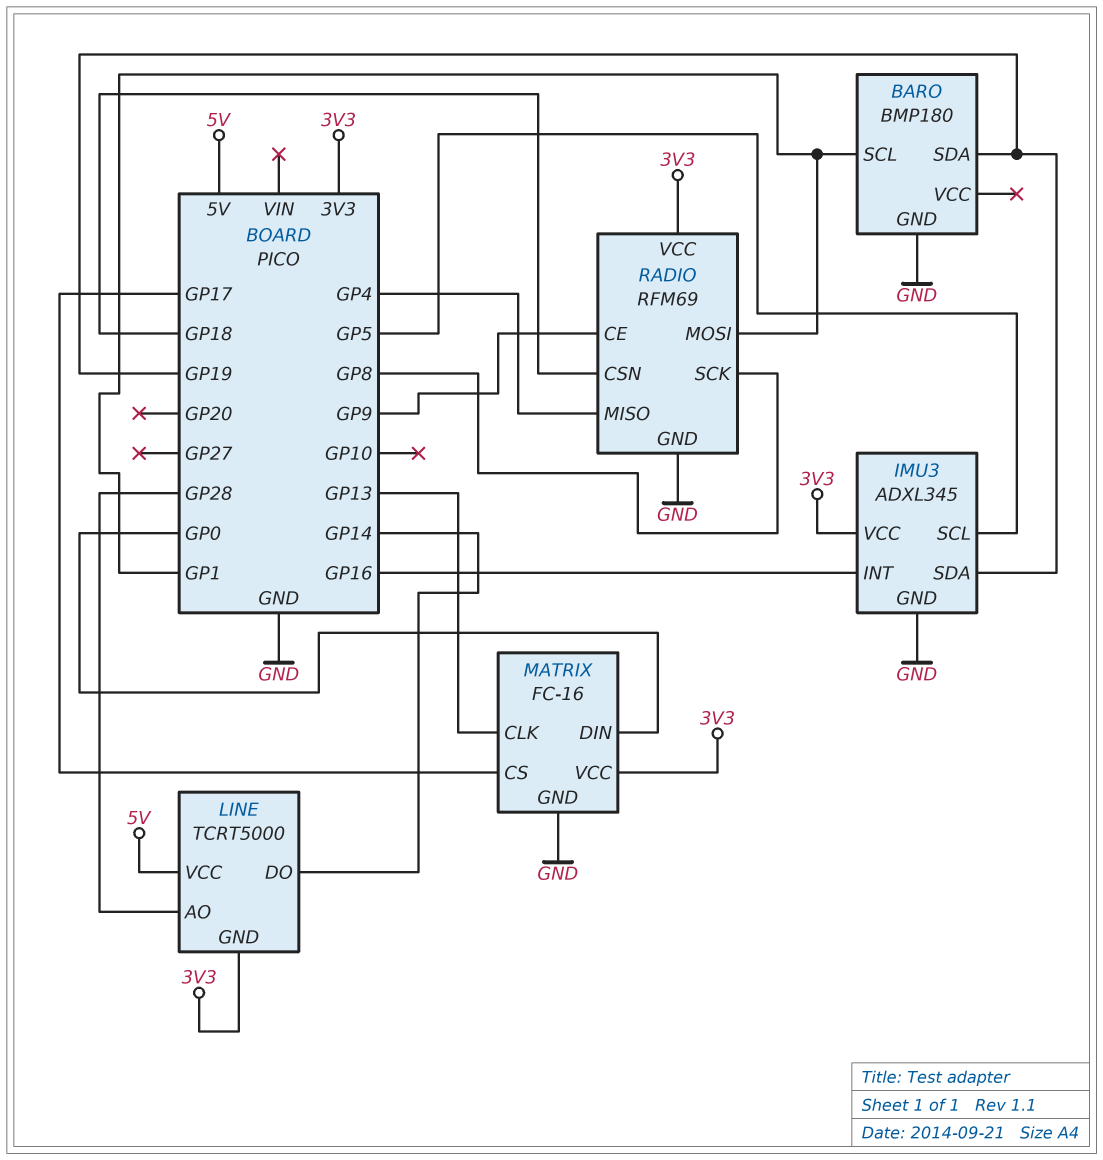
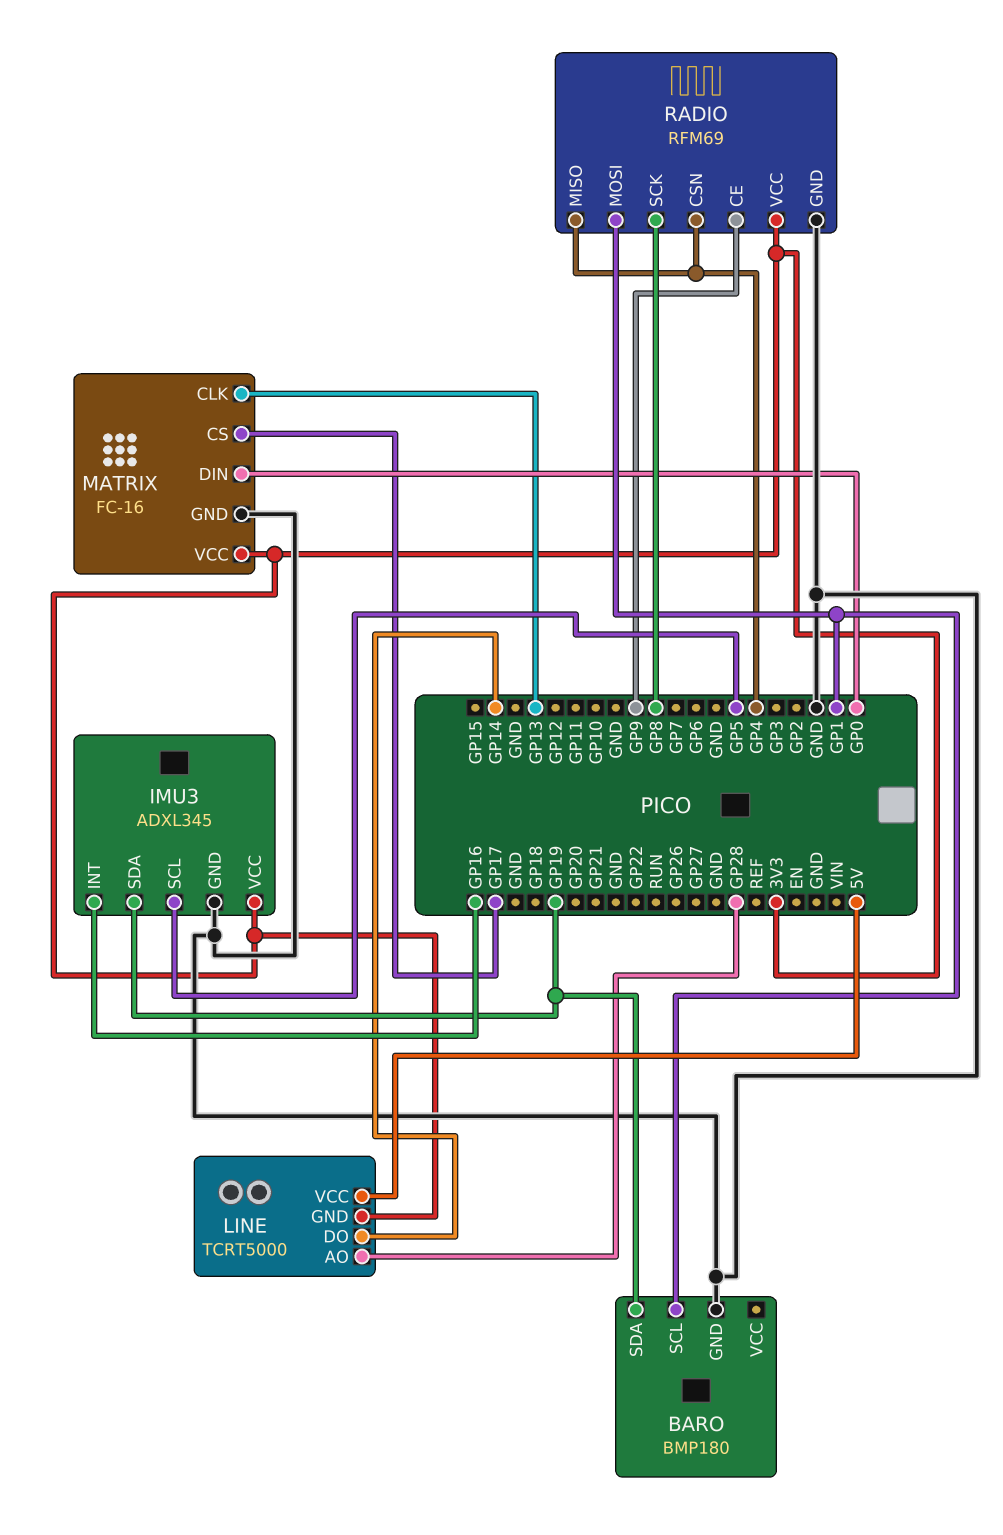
RADIO pin CSN: GP18 -> GP4

